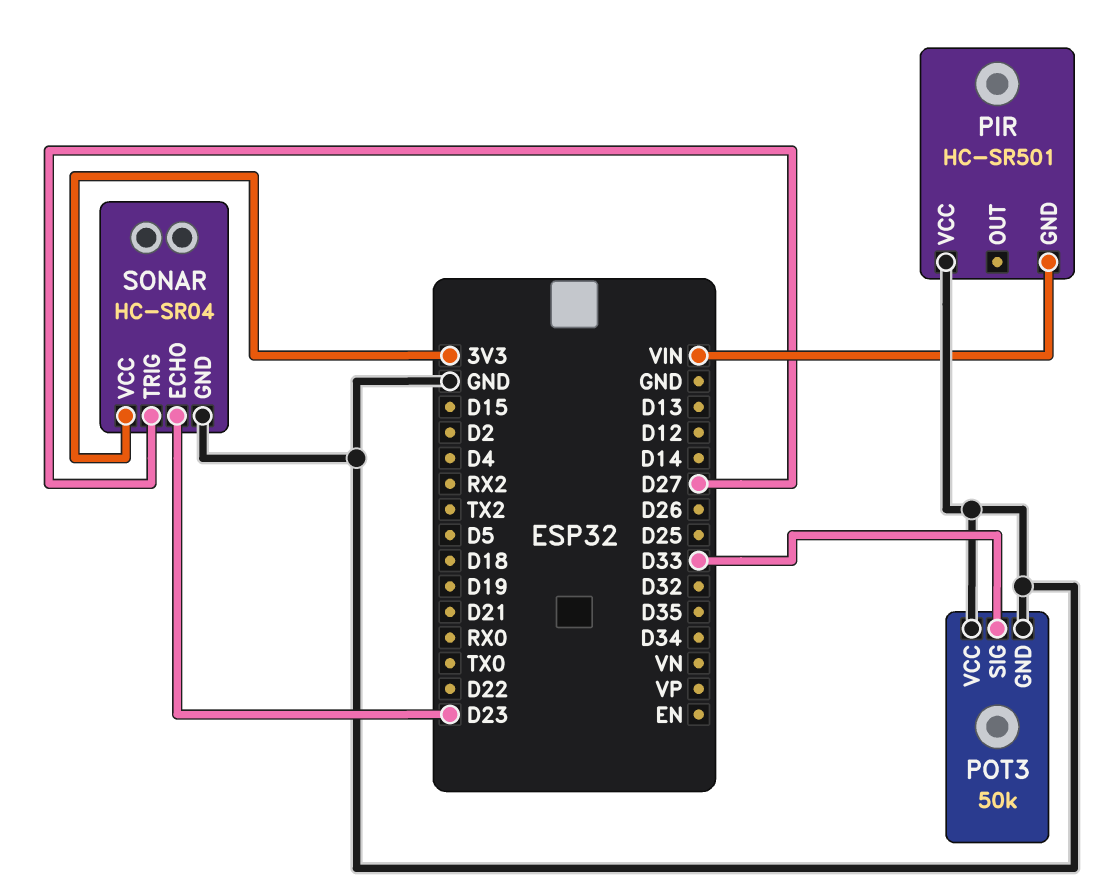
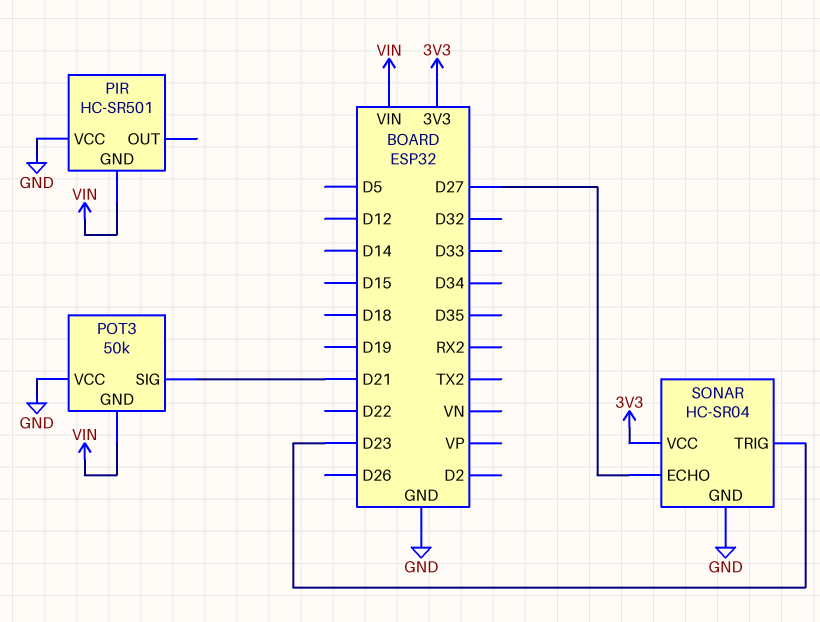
POT3 pin GND: GND -> VIN
POT3 pin SIG: D33 -> D21
SONAR pin ECHO: D23 -> D27
SONAR pin TRIG: D27 -> D23

